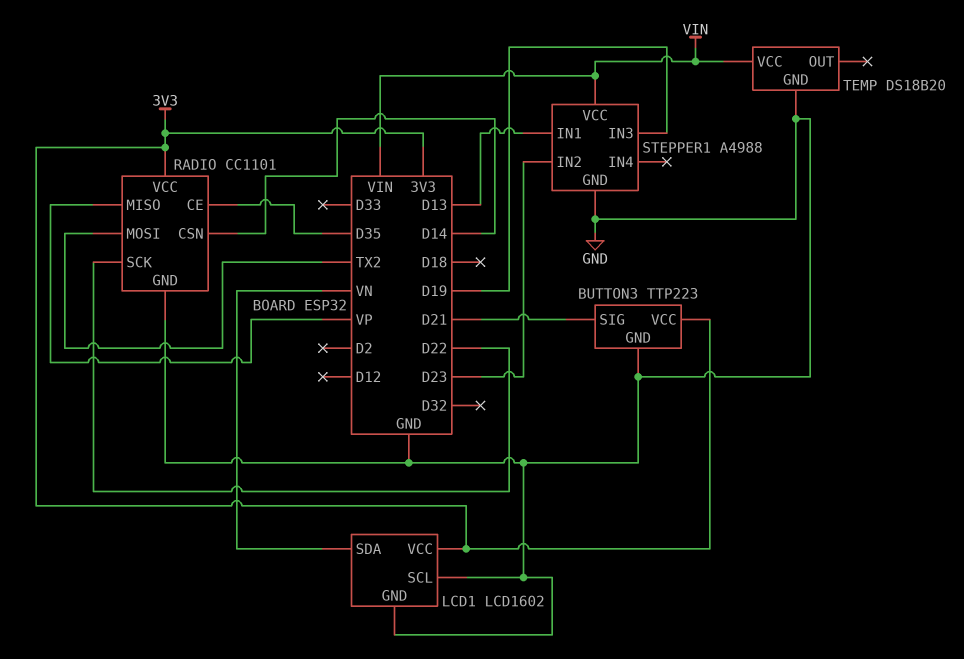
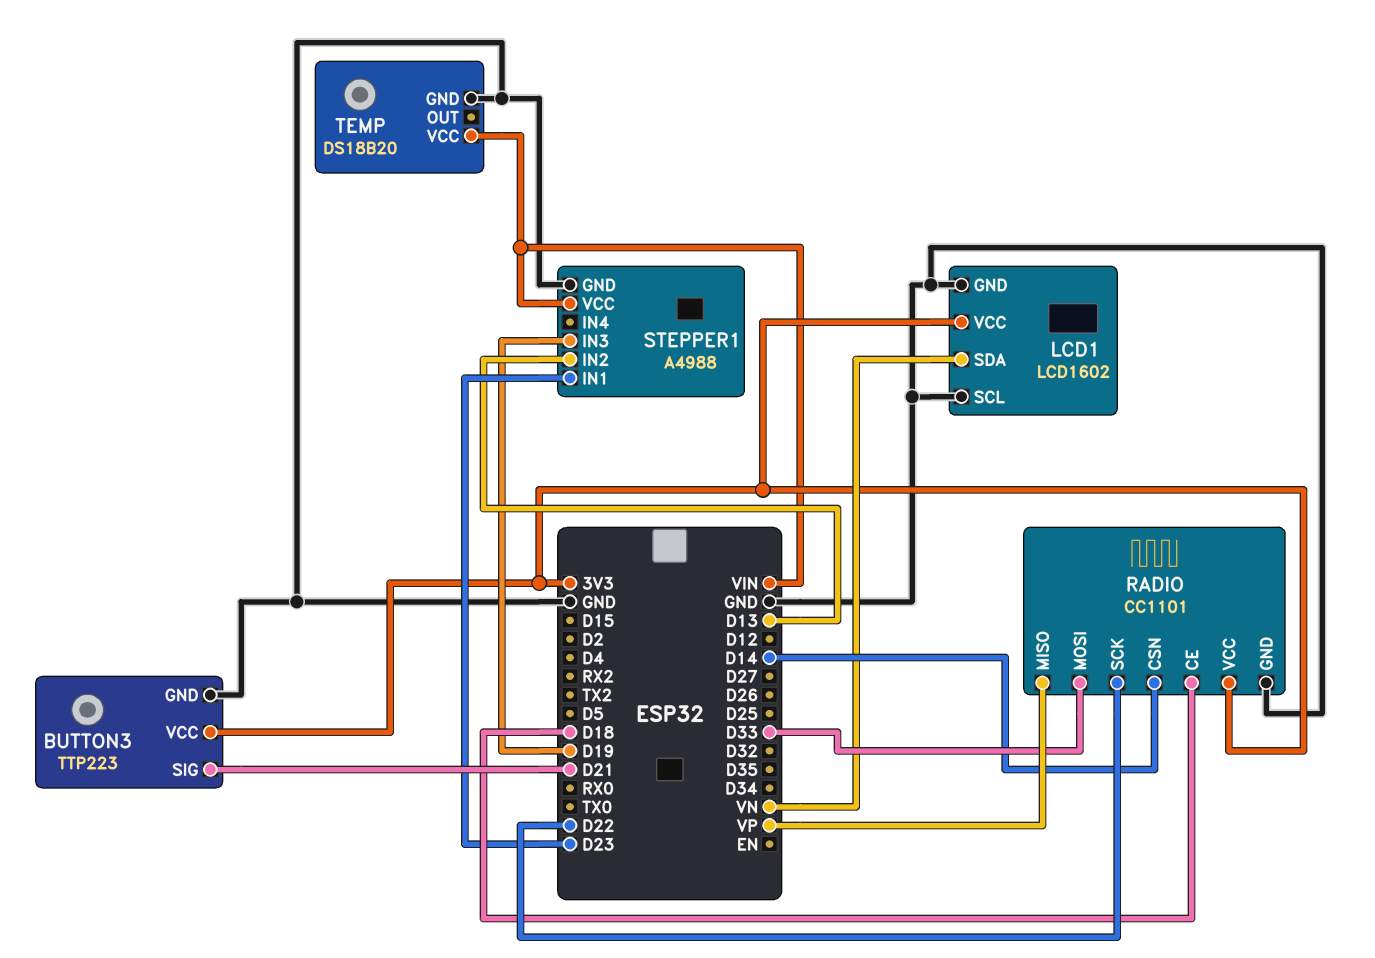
RADIO pin CE: D35 -> D18
RADIO pin MOSI: TX2 -> D33
STEPPER1 pin IN1: D13 -> D23
STEPPER1 pin IN2: D23 -> D13

